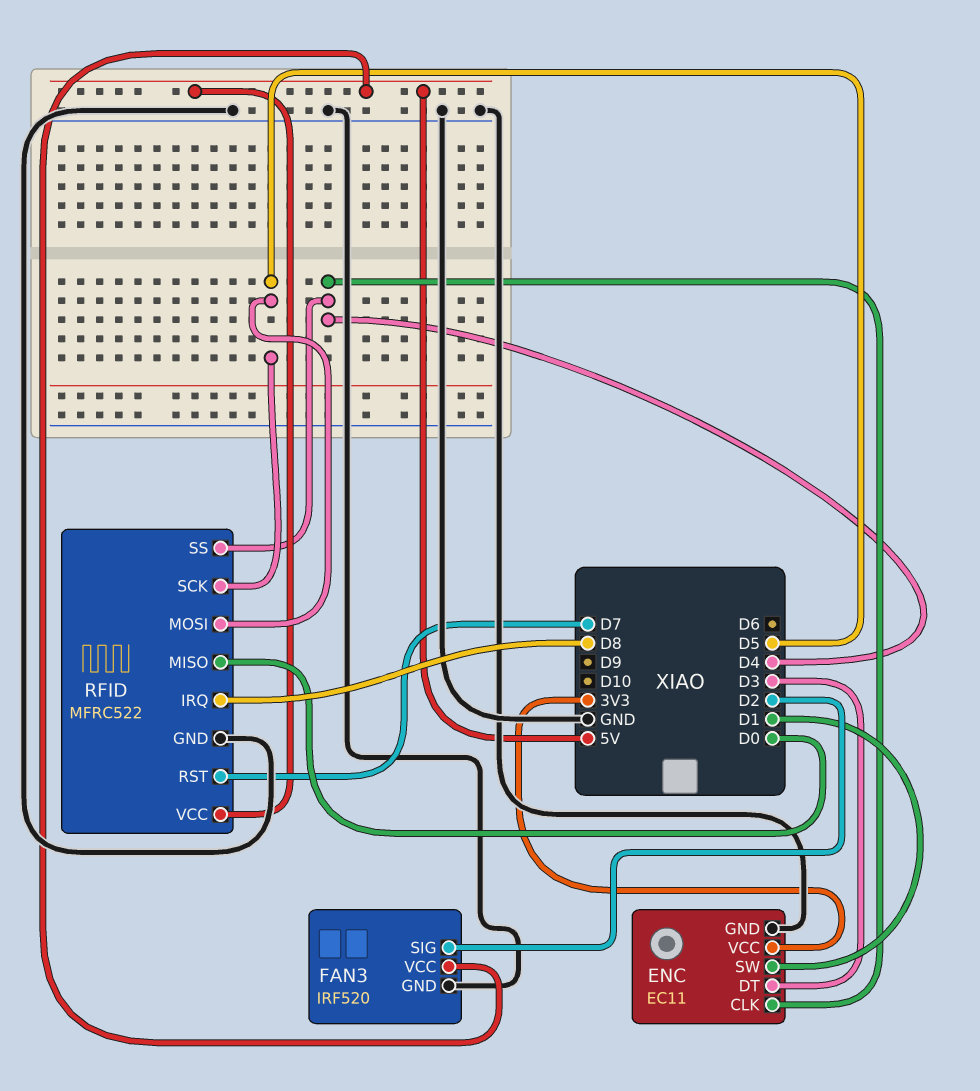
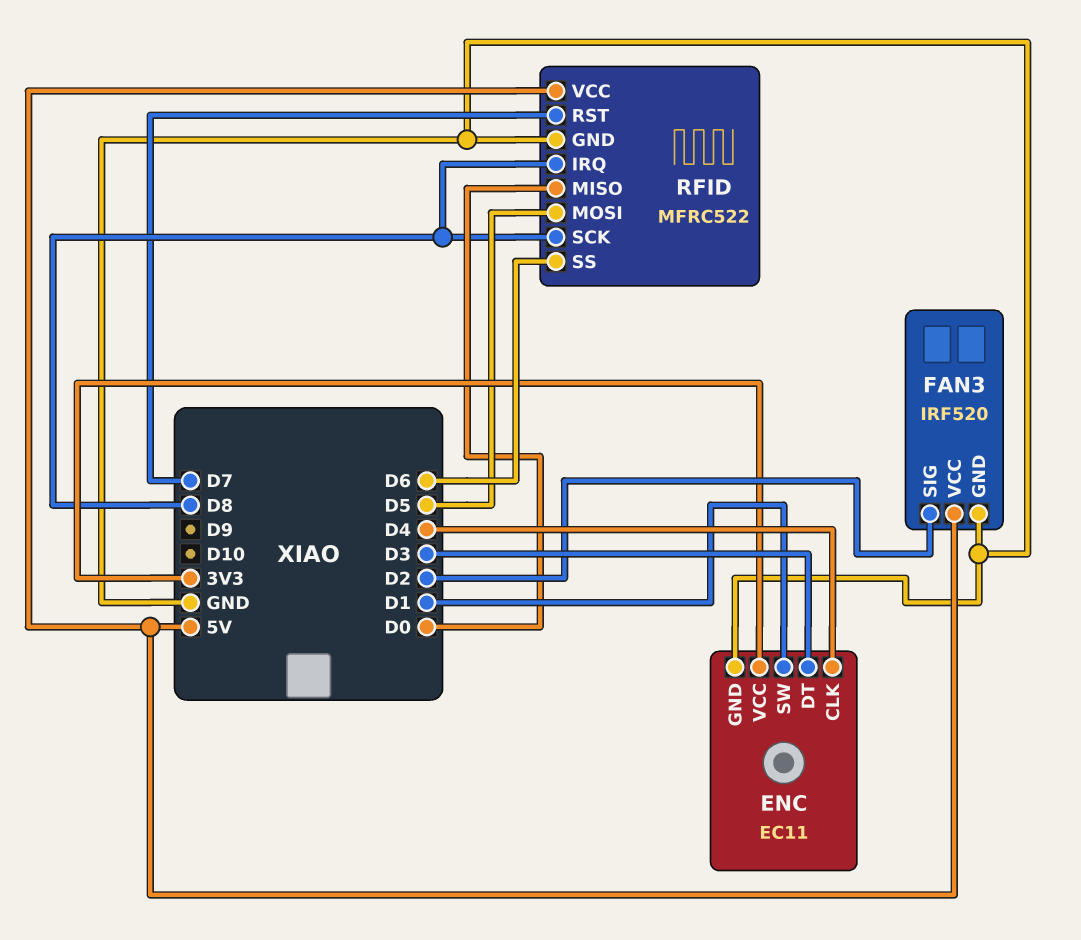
RFID pin SCK: D5 -> D8
RFID pin SS: D4 -> D6

